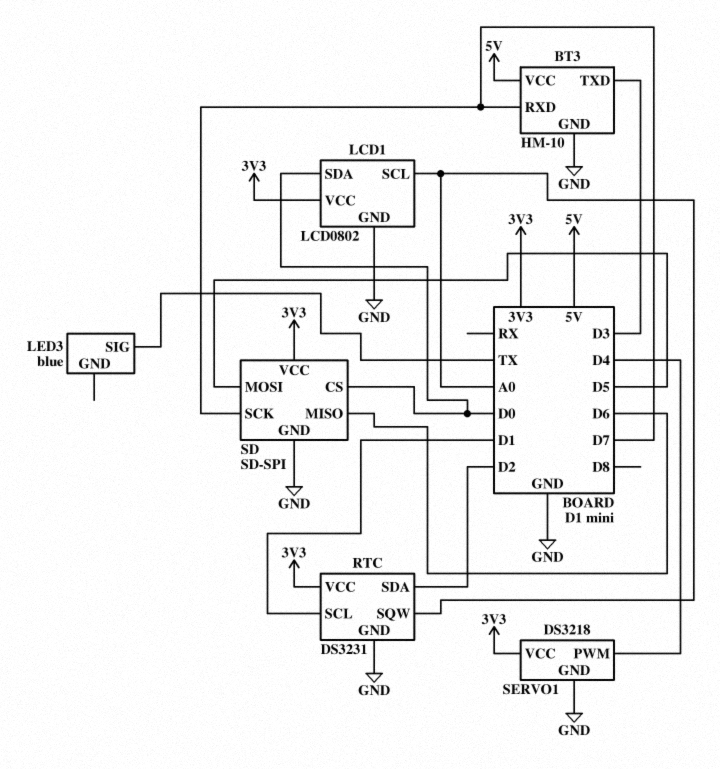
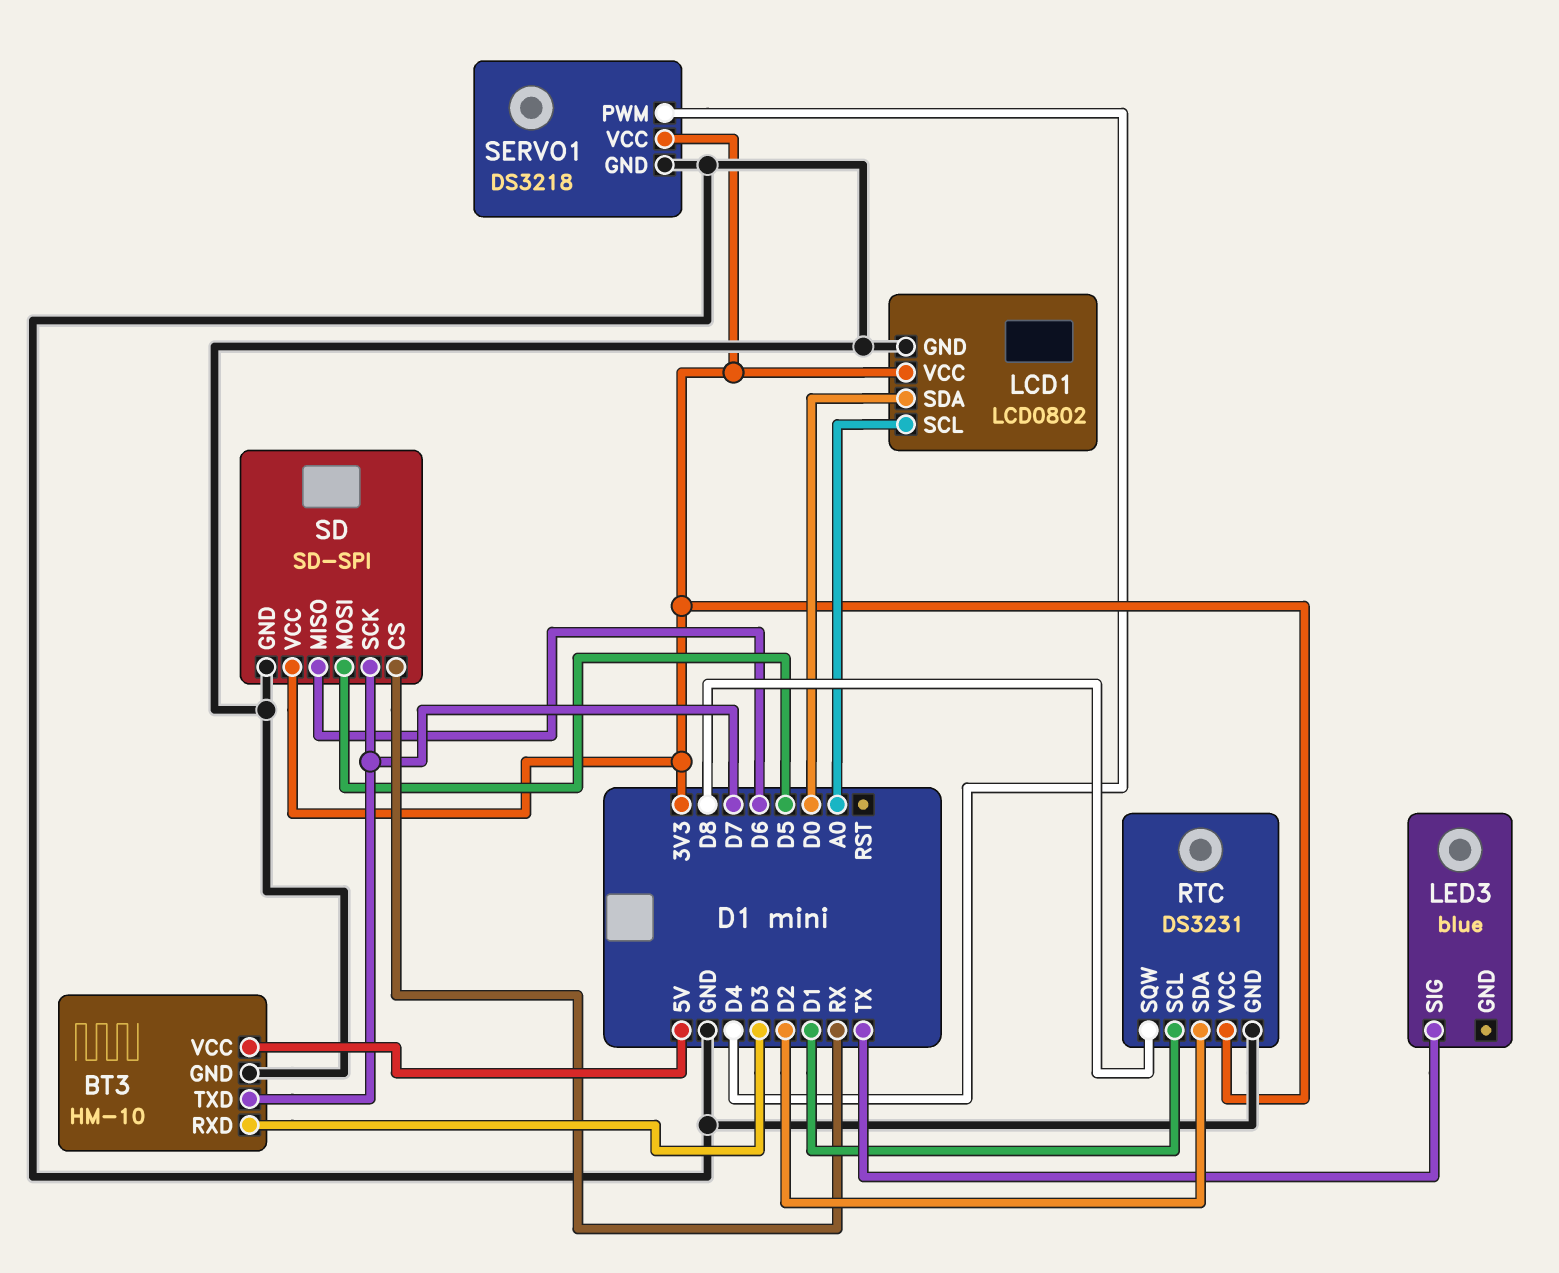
BT3 pin RXD: D7 -> D3
BT3 pin TXD: D3 -> D7
RTC pin SQW: A0 -> D8
SD pin CS: D0 -> RX

